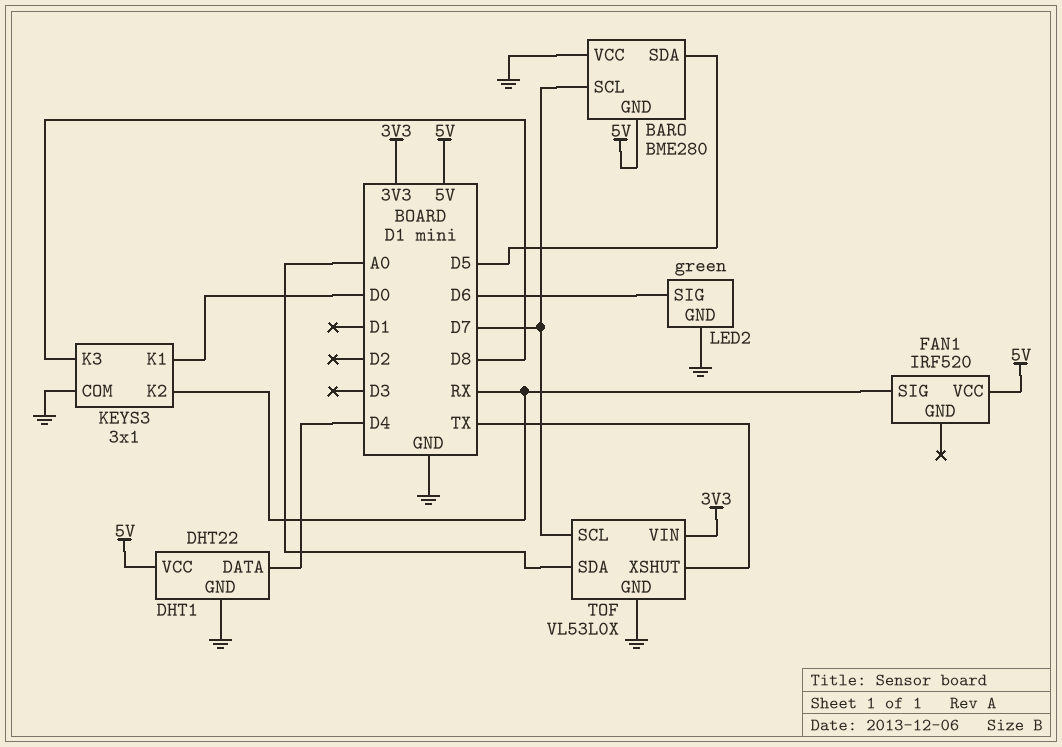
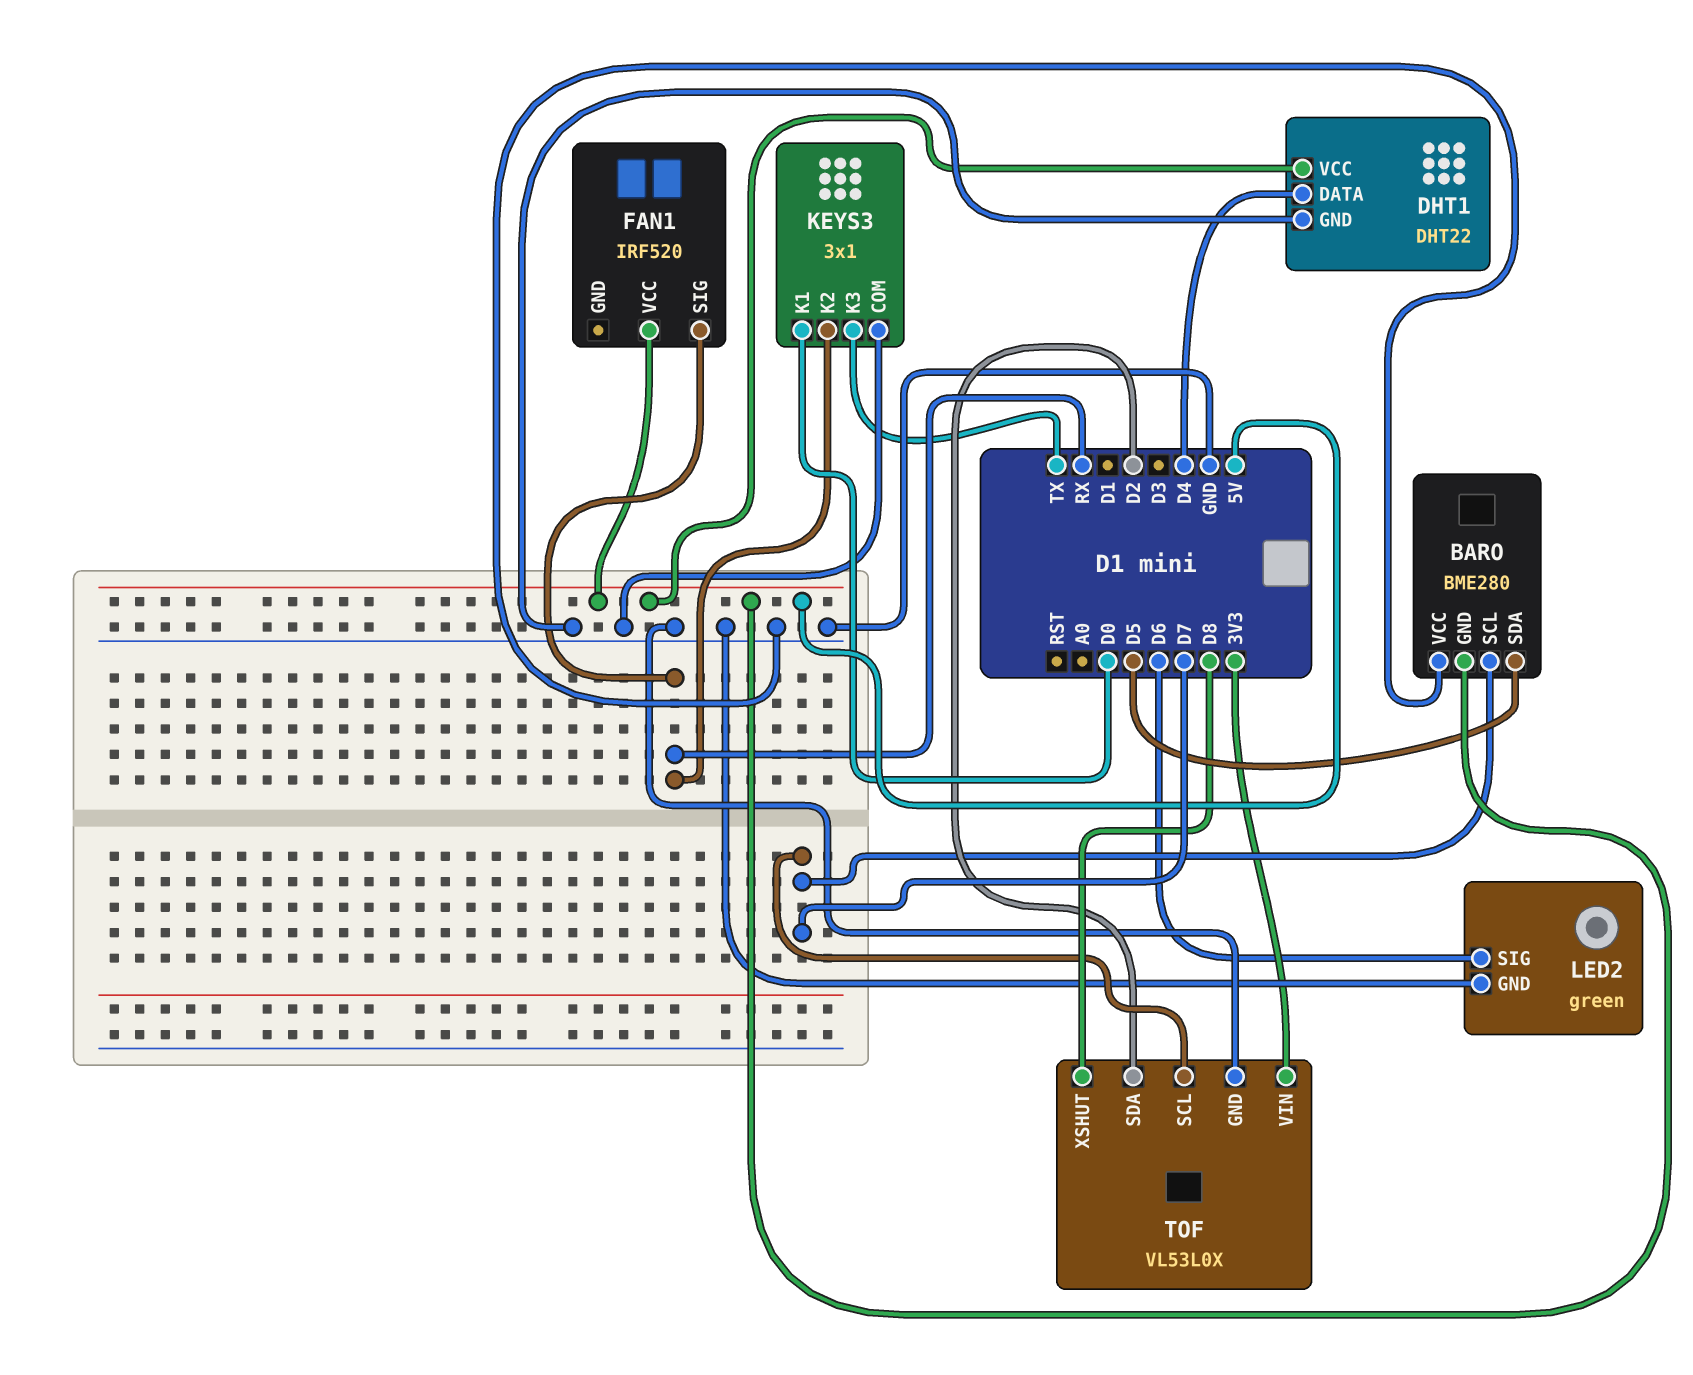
KEYS3 pin K3: D8 -> TX
TOF pin SDA: A0 -> D2
TOF pin XSHUT: TX -> D8

